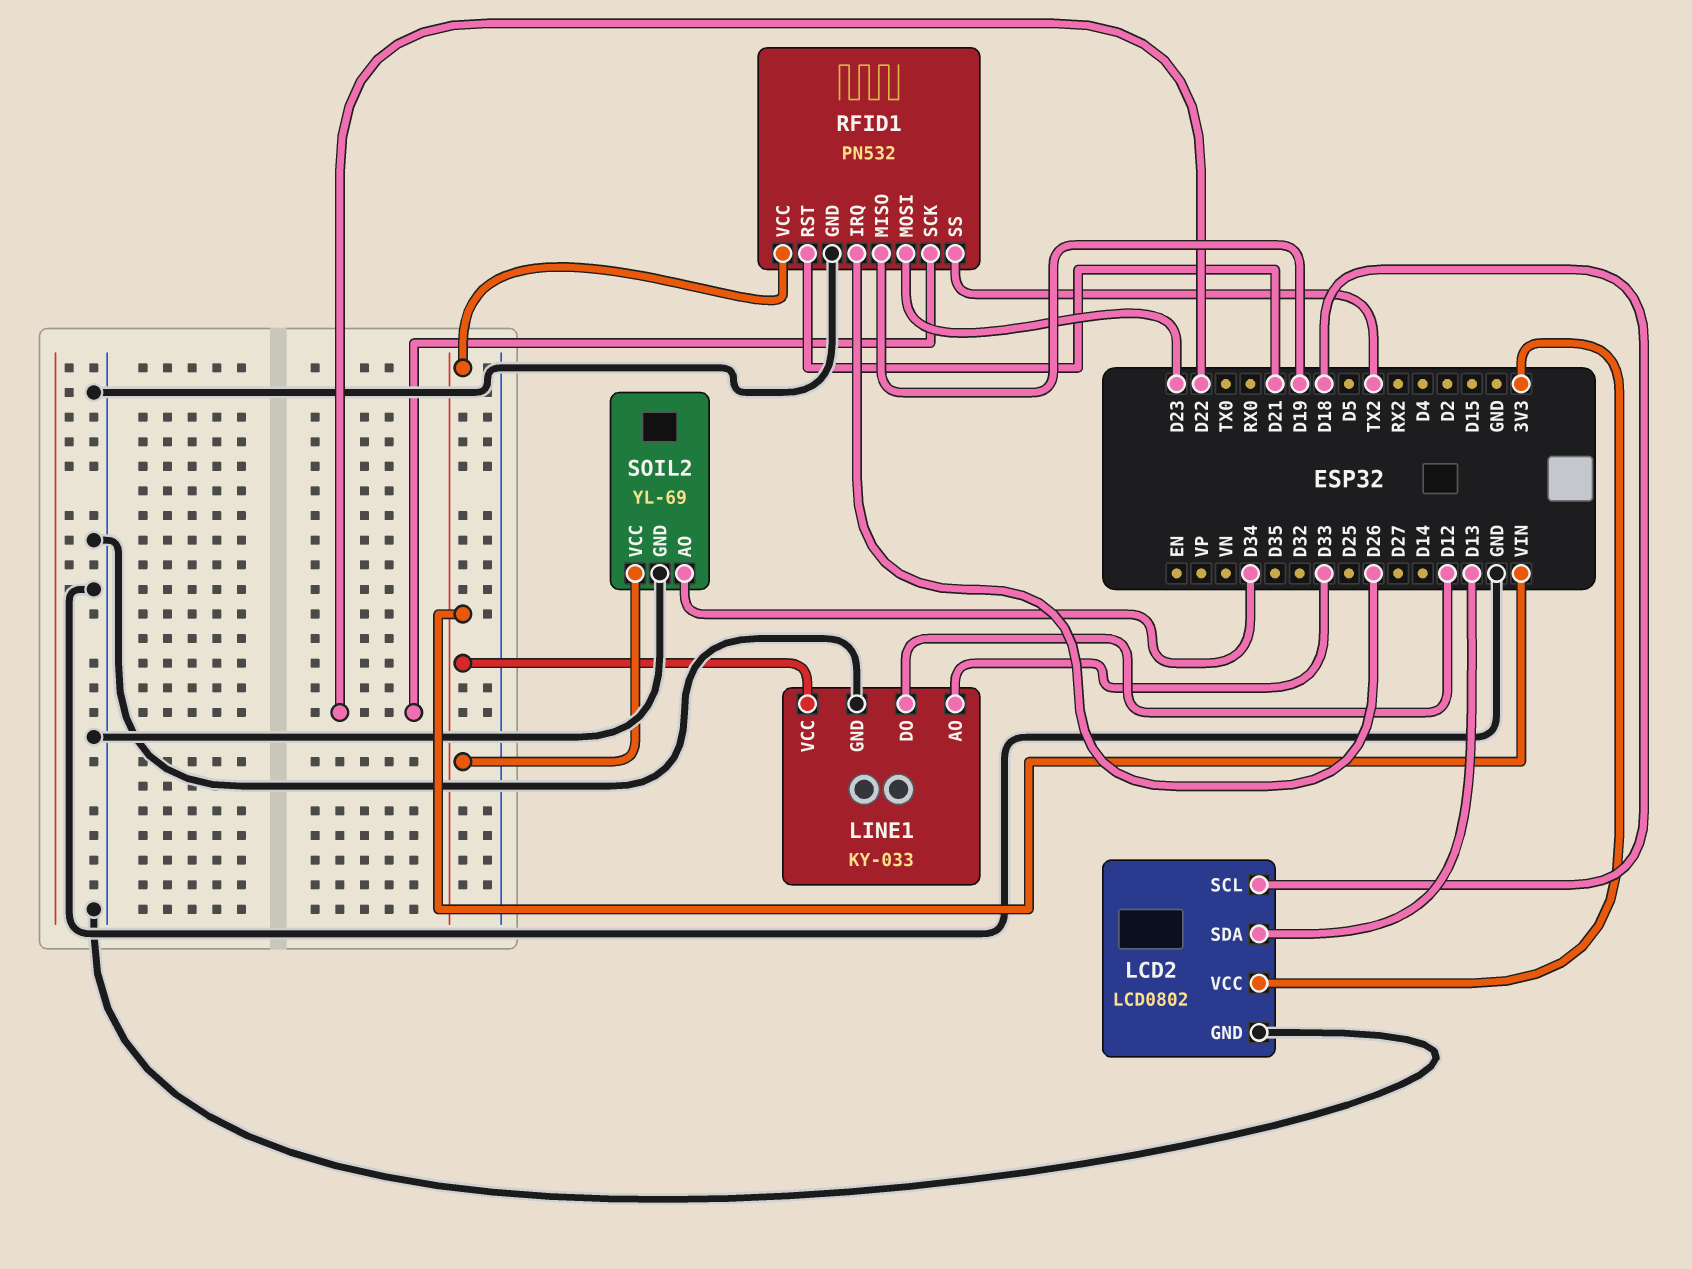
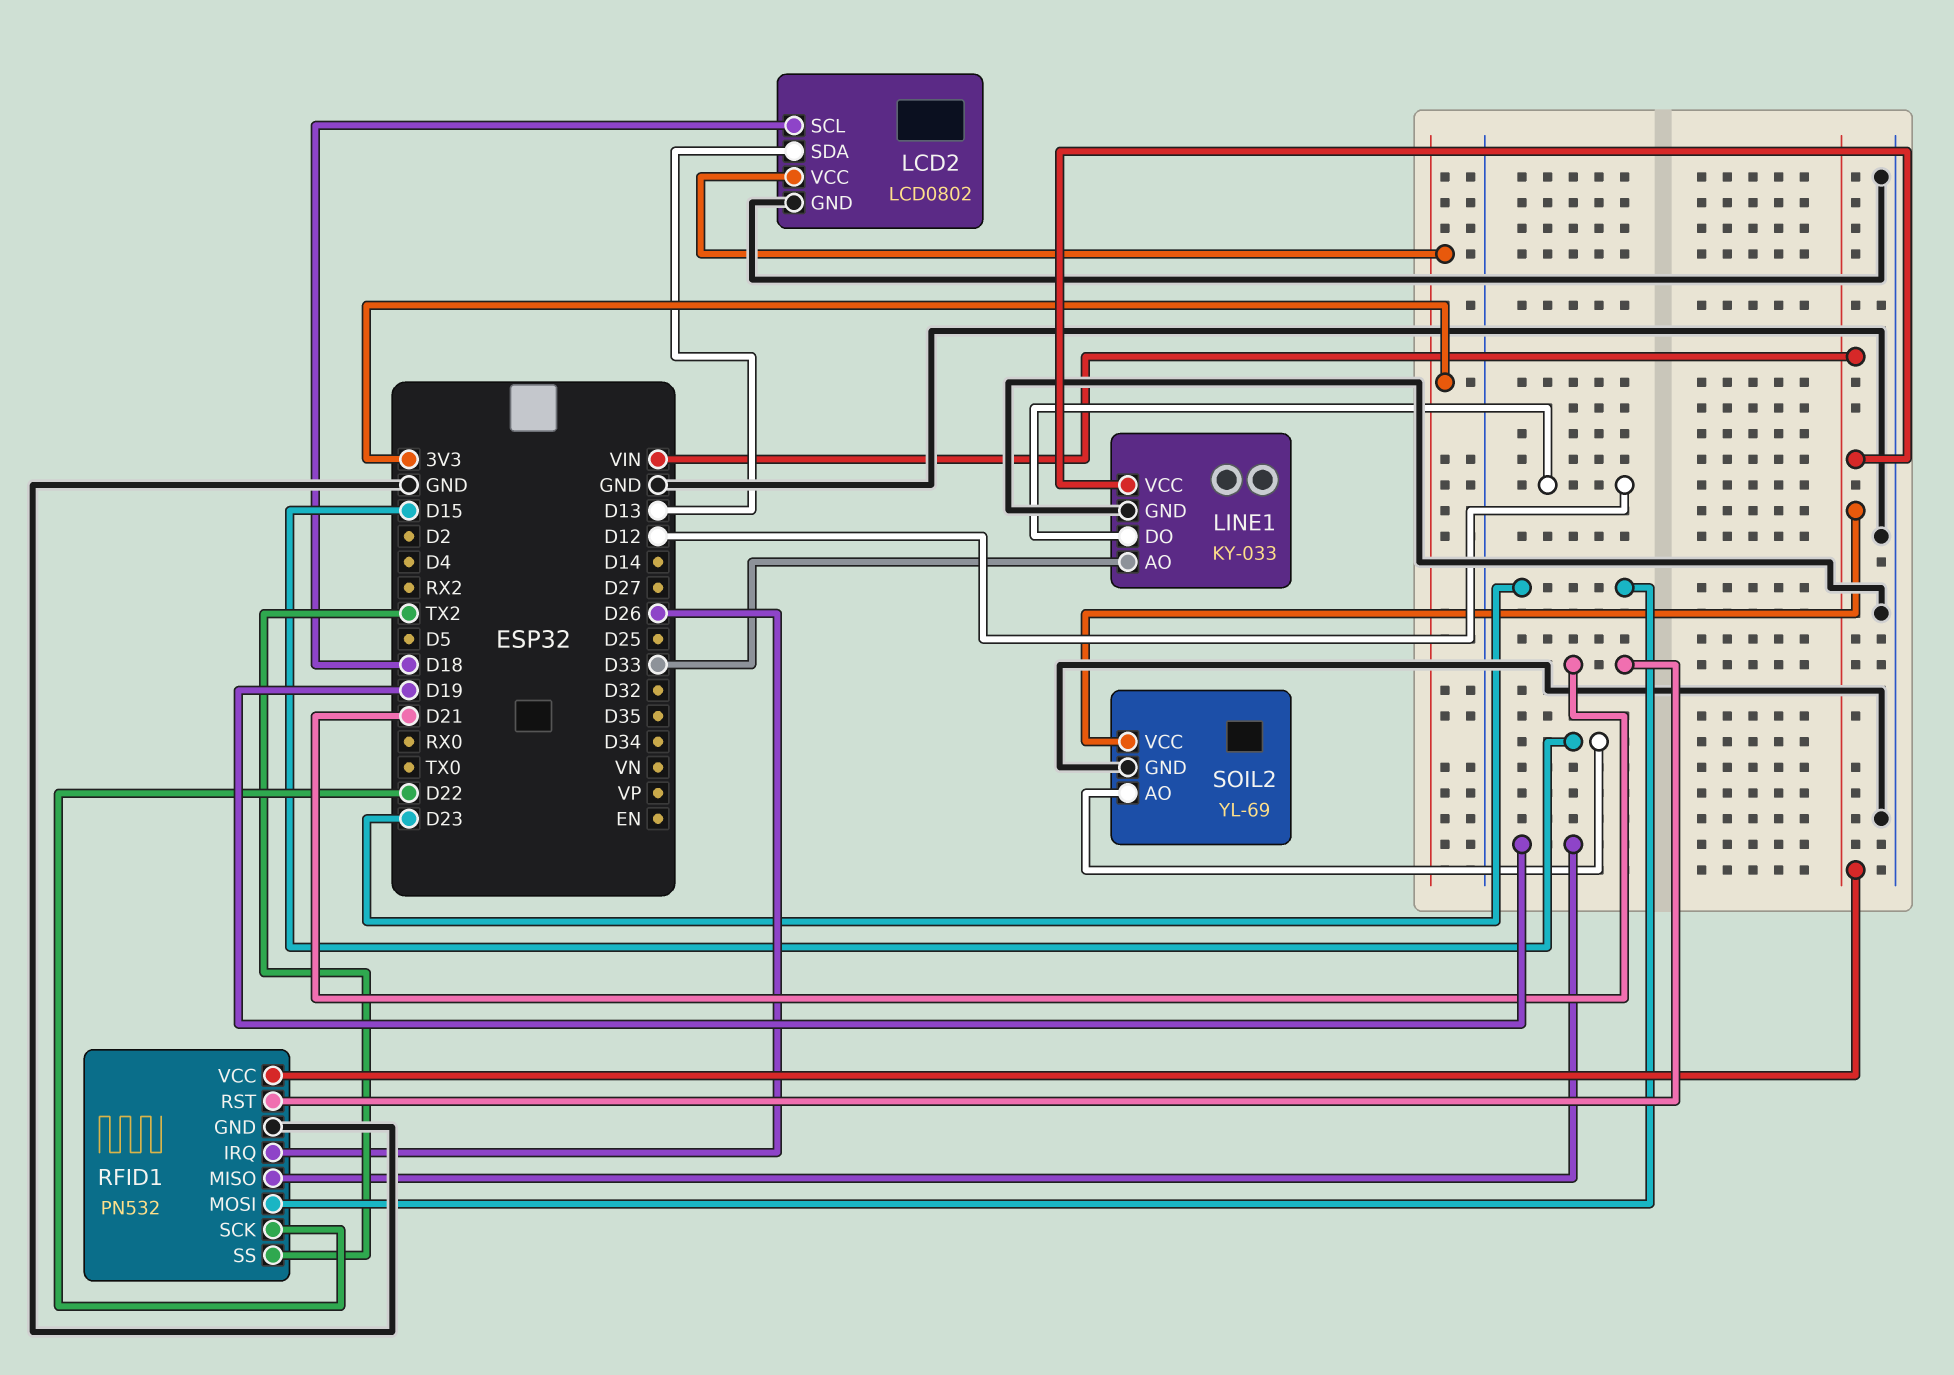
SOIL2 pin AO: D34 -> D15

